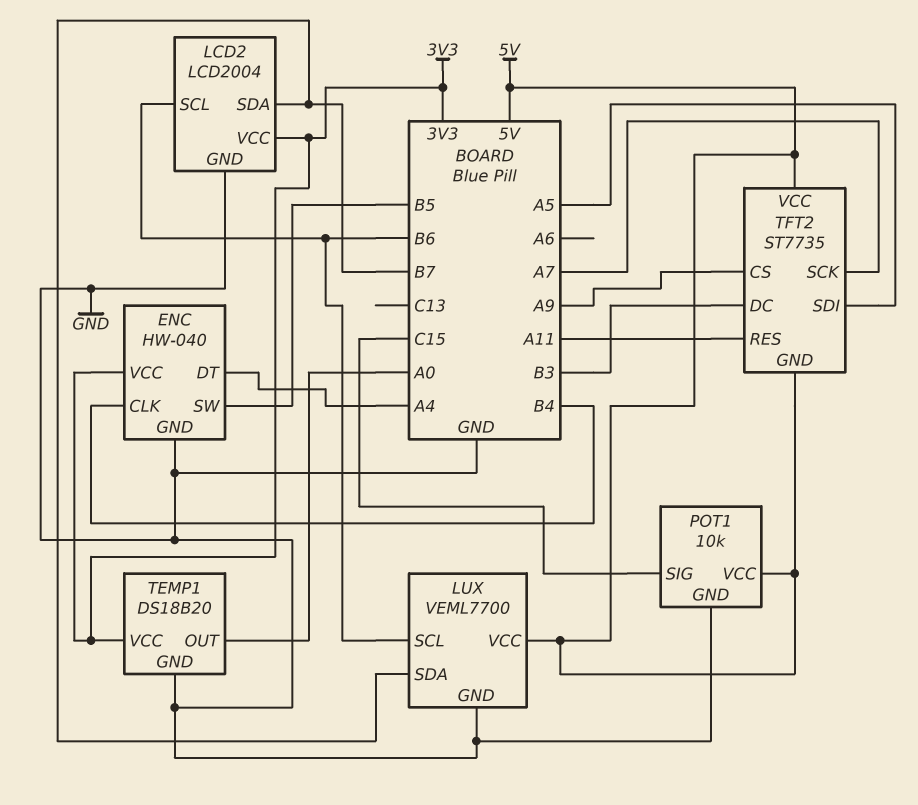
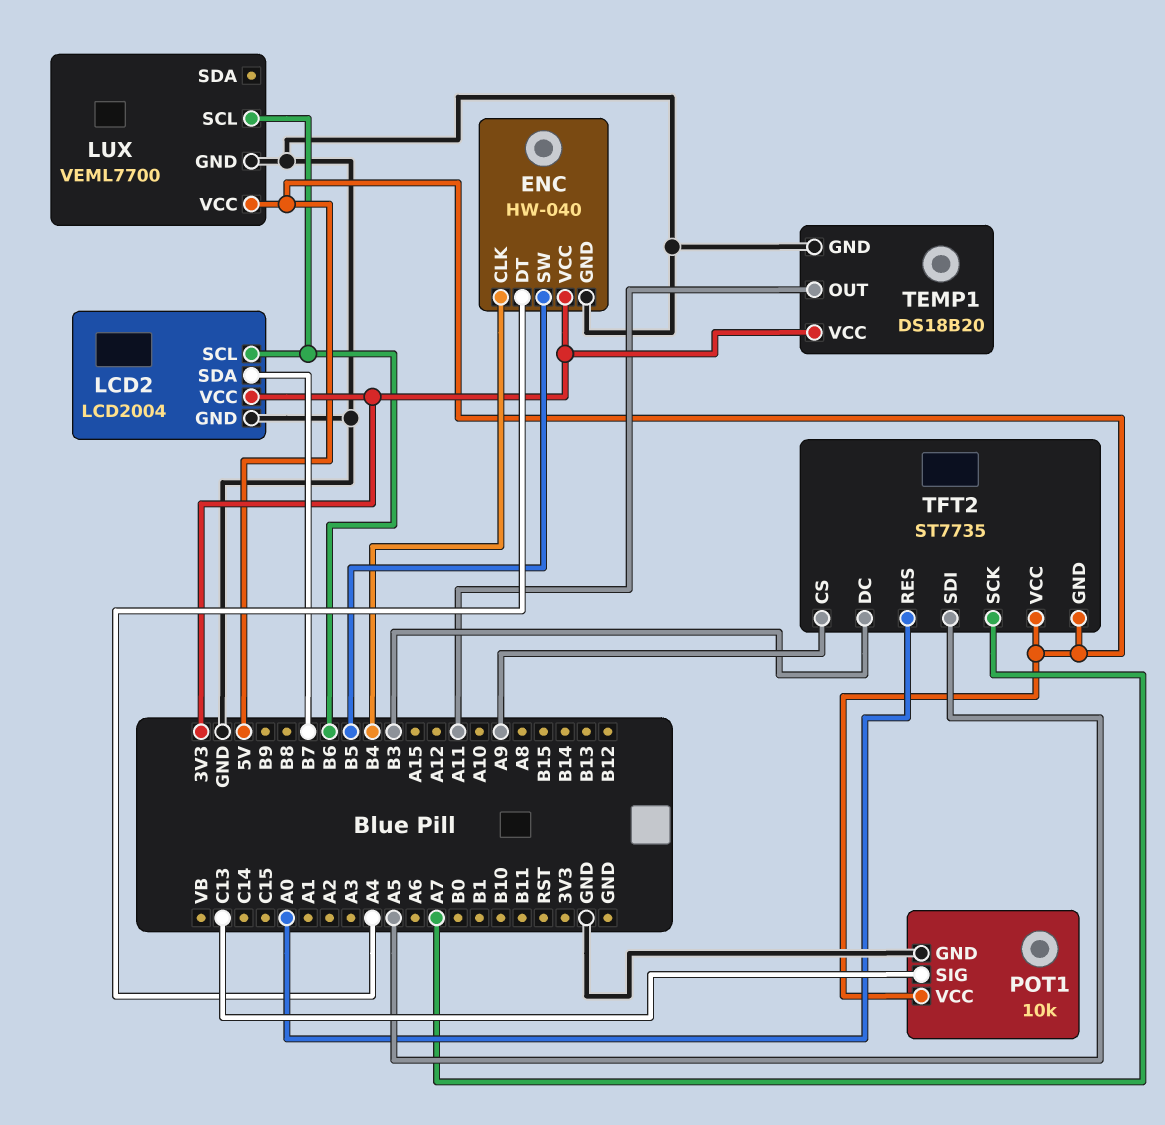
LUX pin SDA: B7 -> none
POT1 pin SIG: C15 -> C13
TEMP1 pin OUT: A0 -> A11
TFT2 pin RES: A11 -> A0

